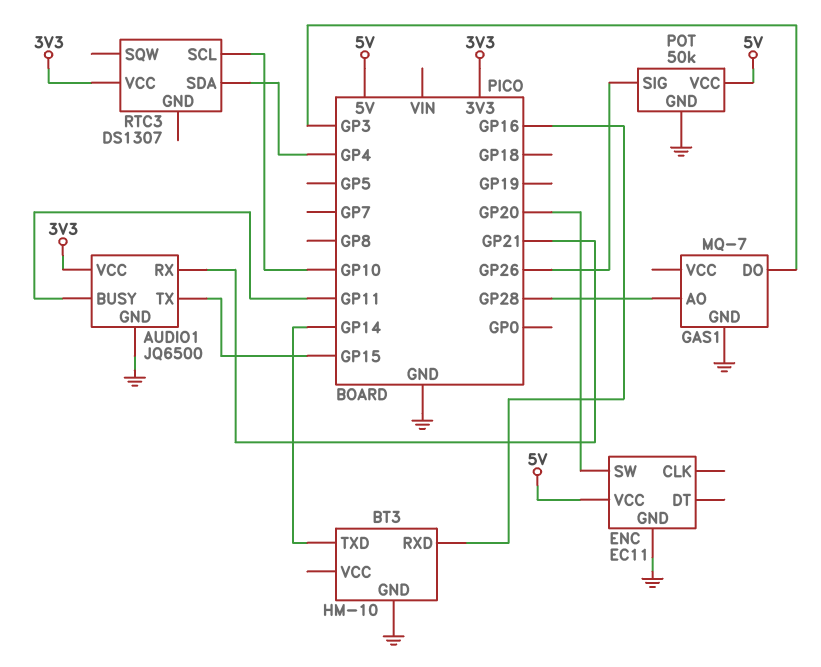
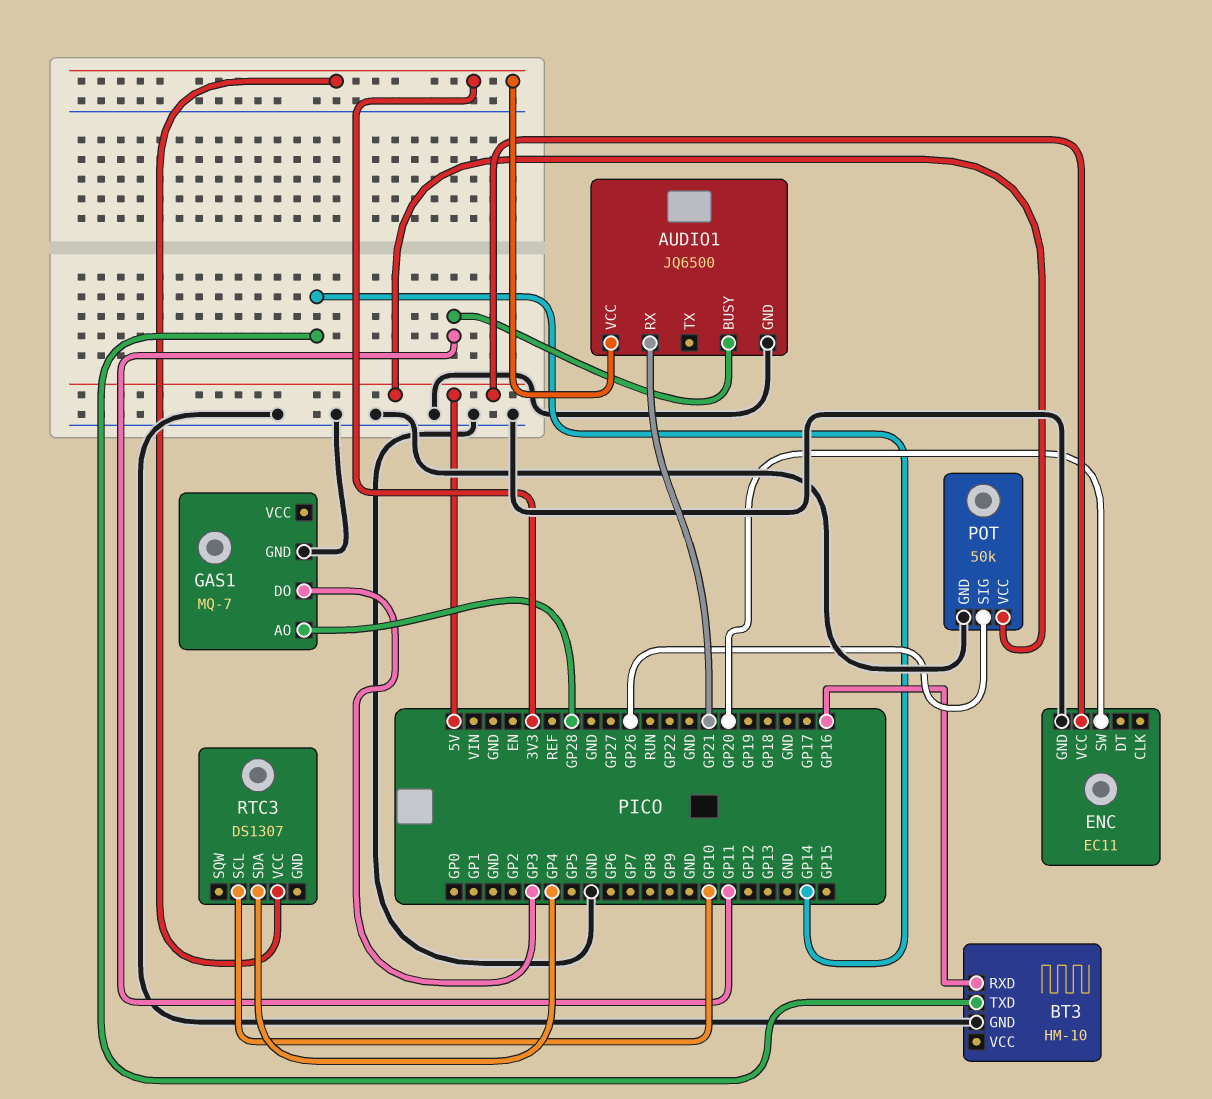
AUDIO1 pin TX: GP15 -> none

